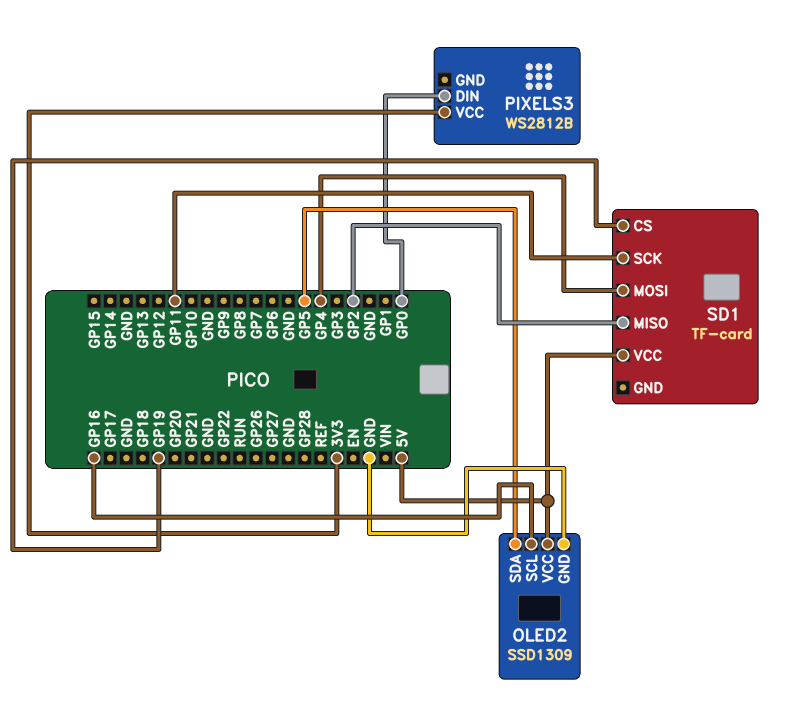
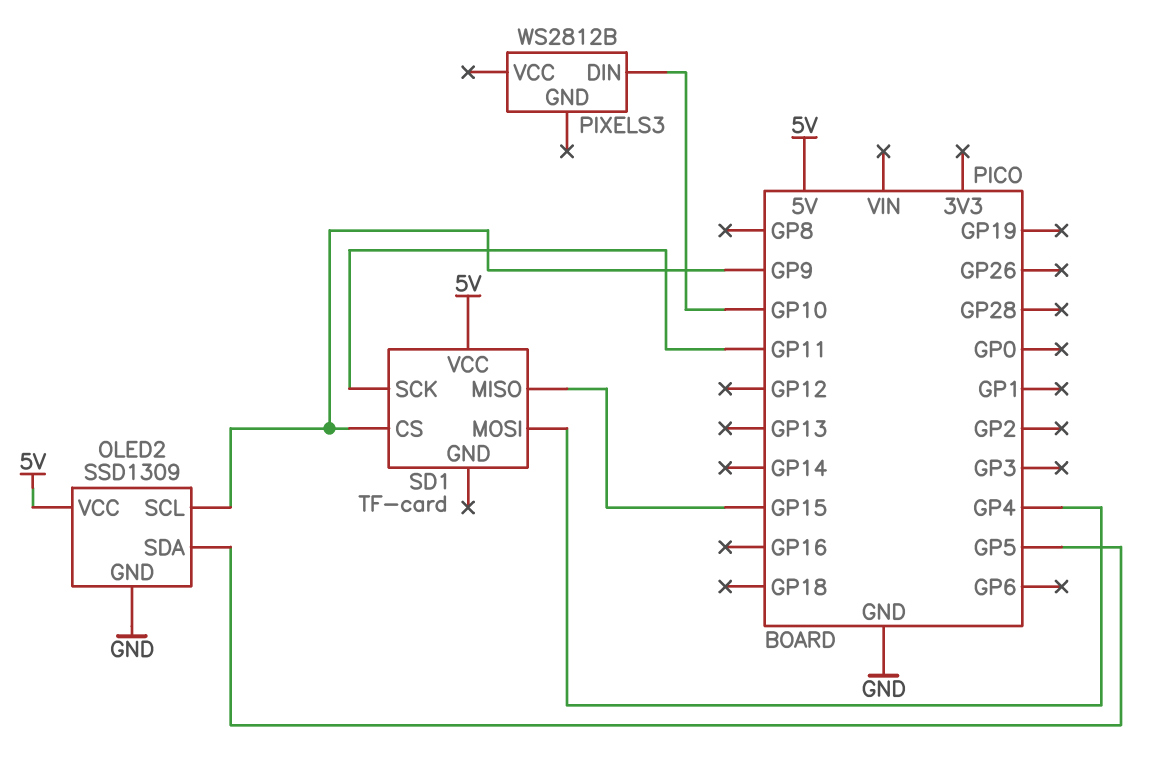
OLED2 pin SCL: GP16 -> GP9
PIXELS3 pin DIN: GP0 -> GP10
PIXELS3 pin VCC: 3V3 -> none
SD1 pin CS: GP19 -> GP9
SD1 pin MISO: GP2 -> GP15

